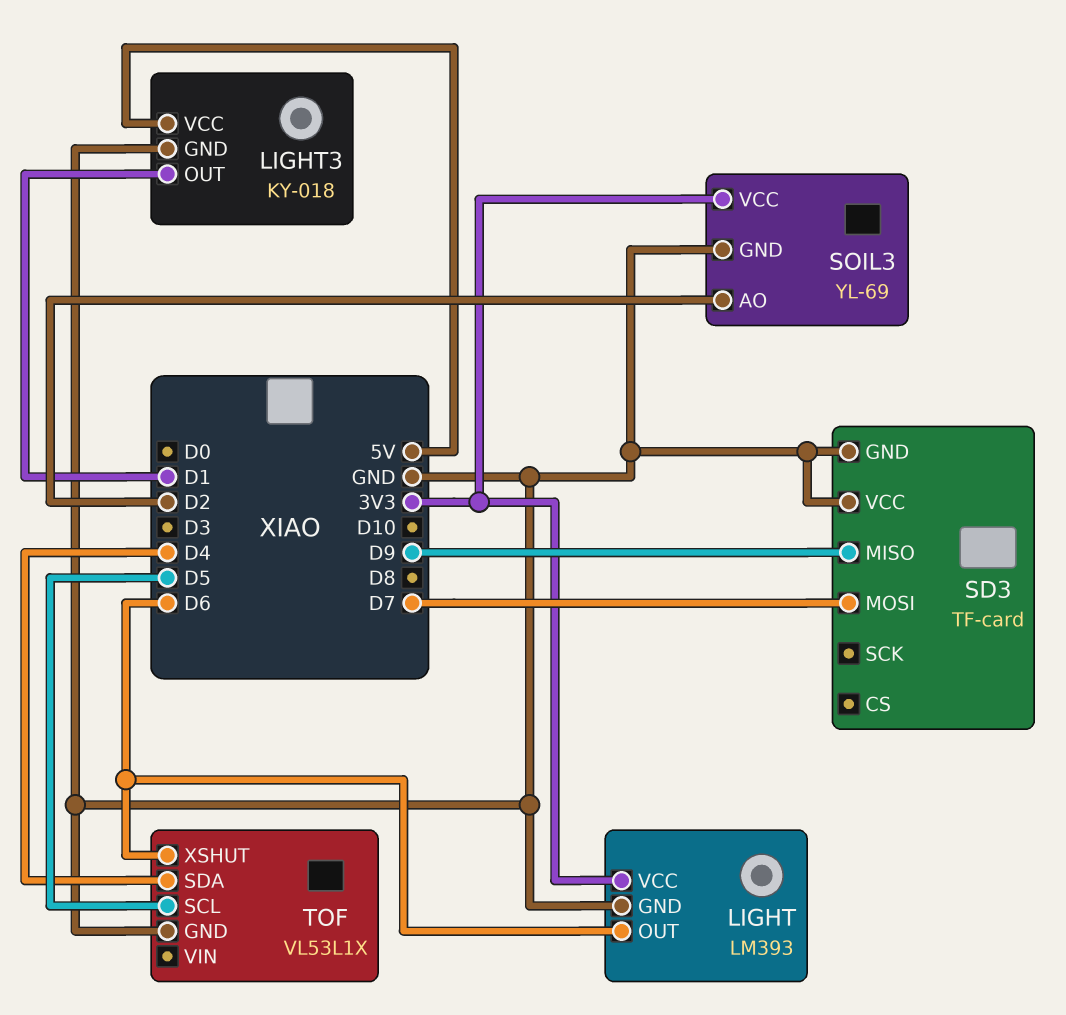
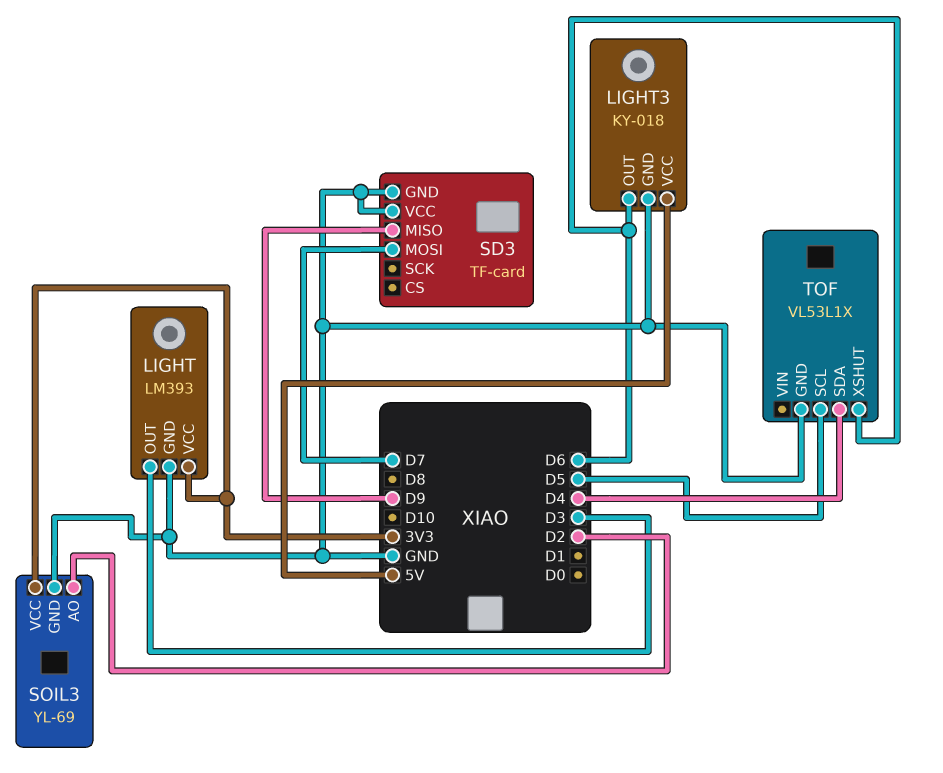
LIGHT pin OUT: D6 -> D3
LIGHT3 pin OUT: D1 -> D6

